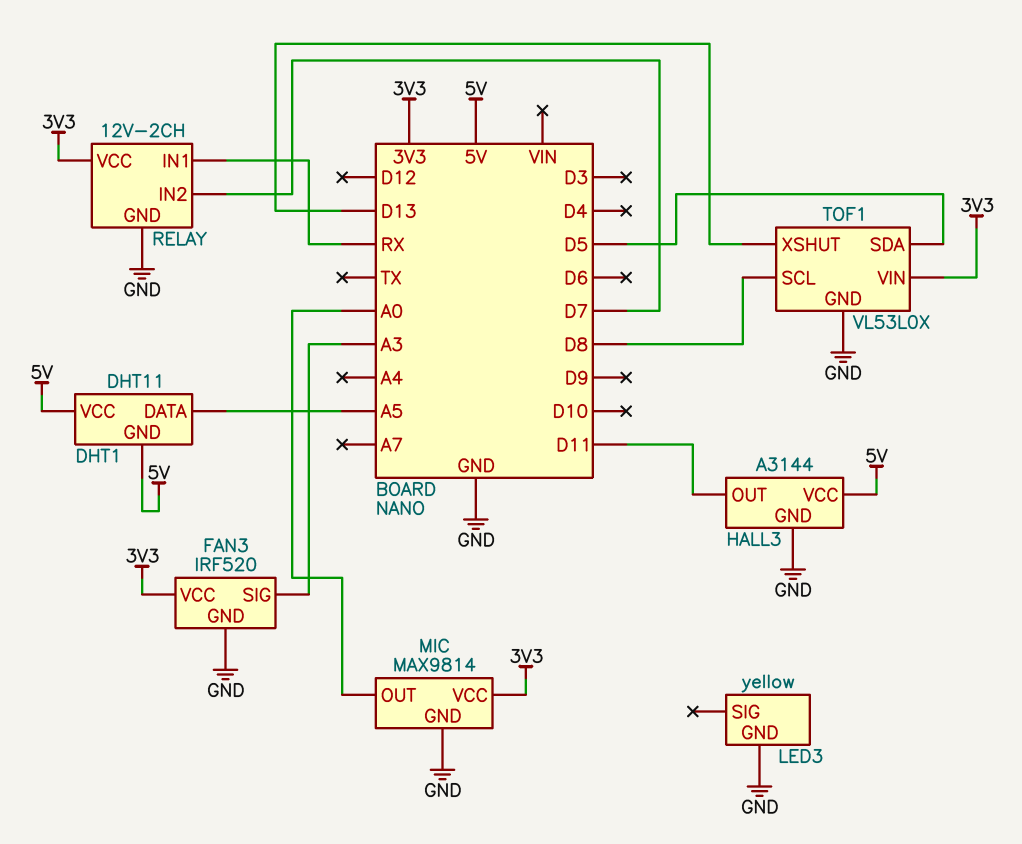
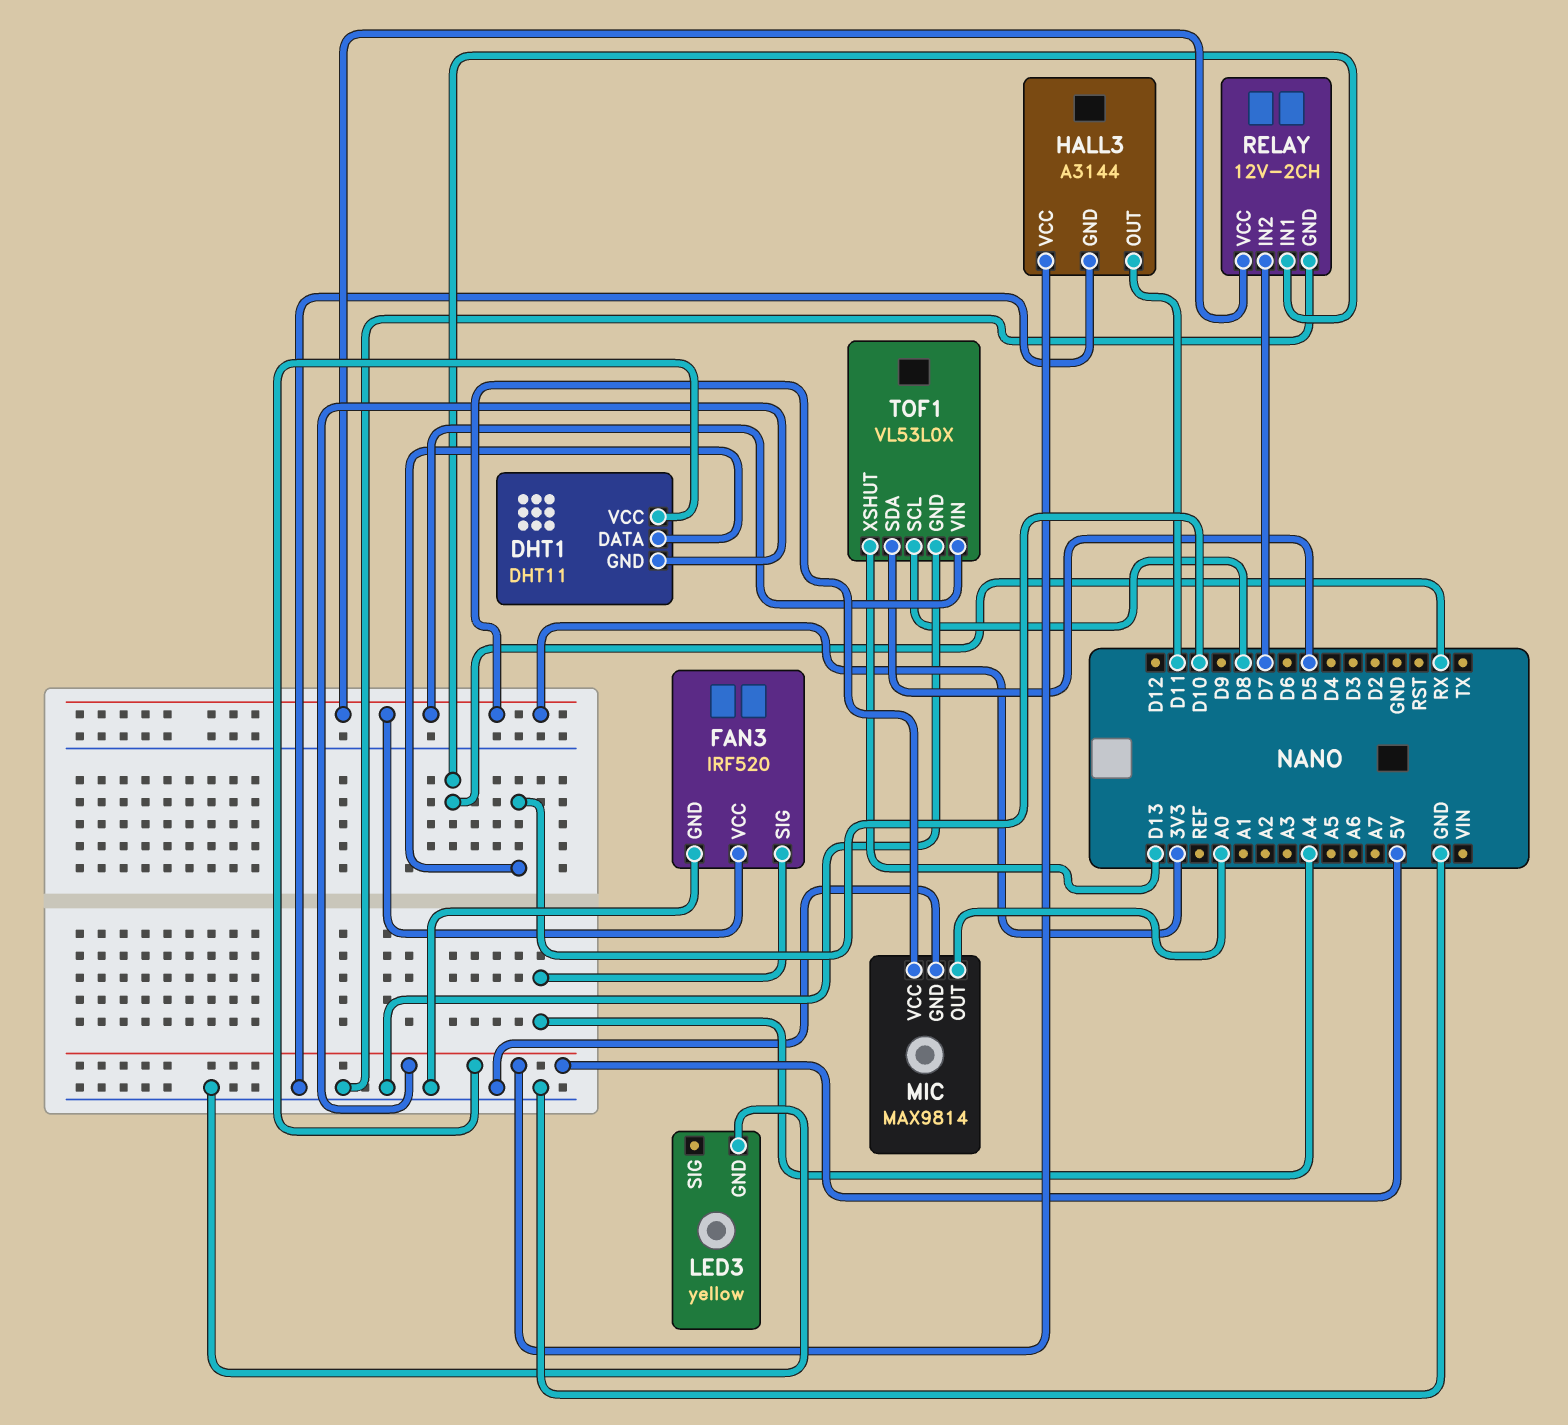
DHT1 pin DATA: A5 -> D10
FAN3 pin SIG: A3 -> A4

